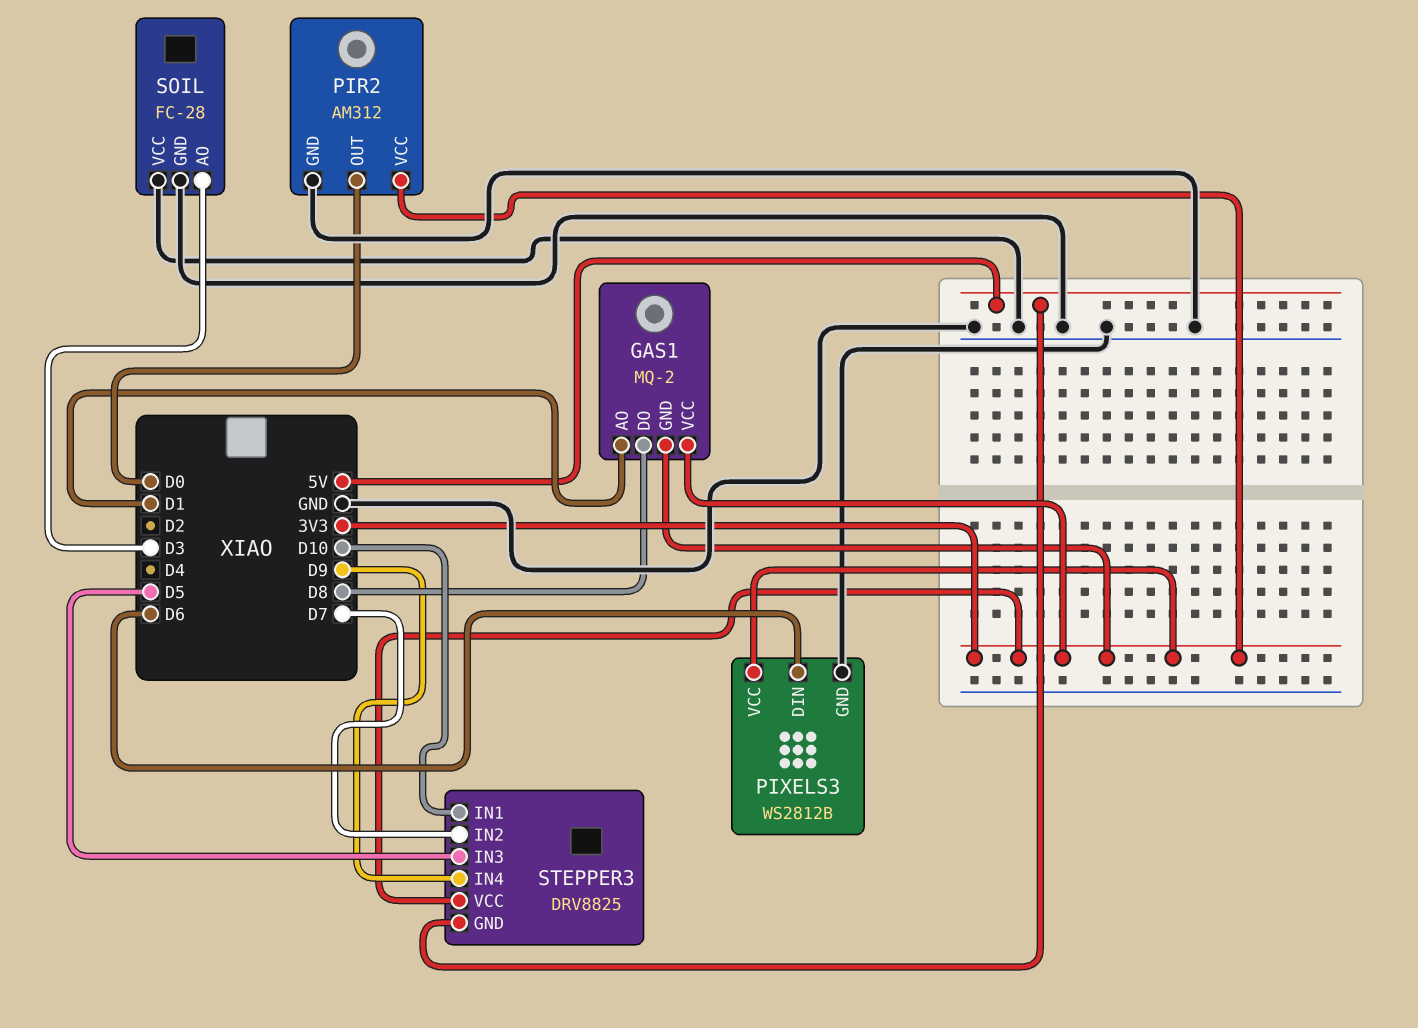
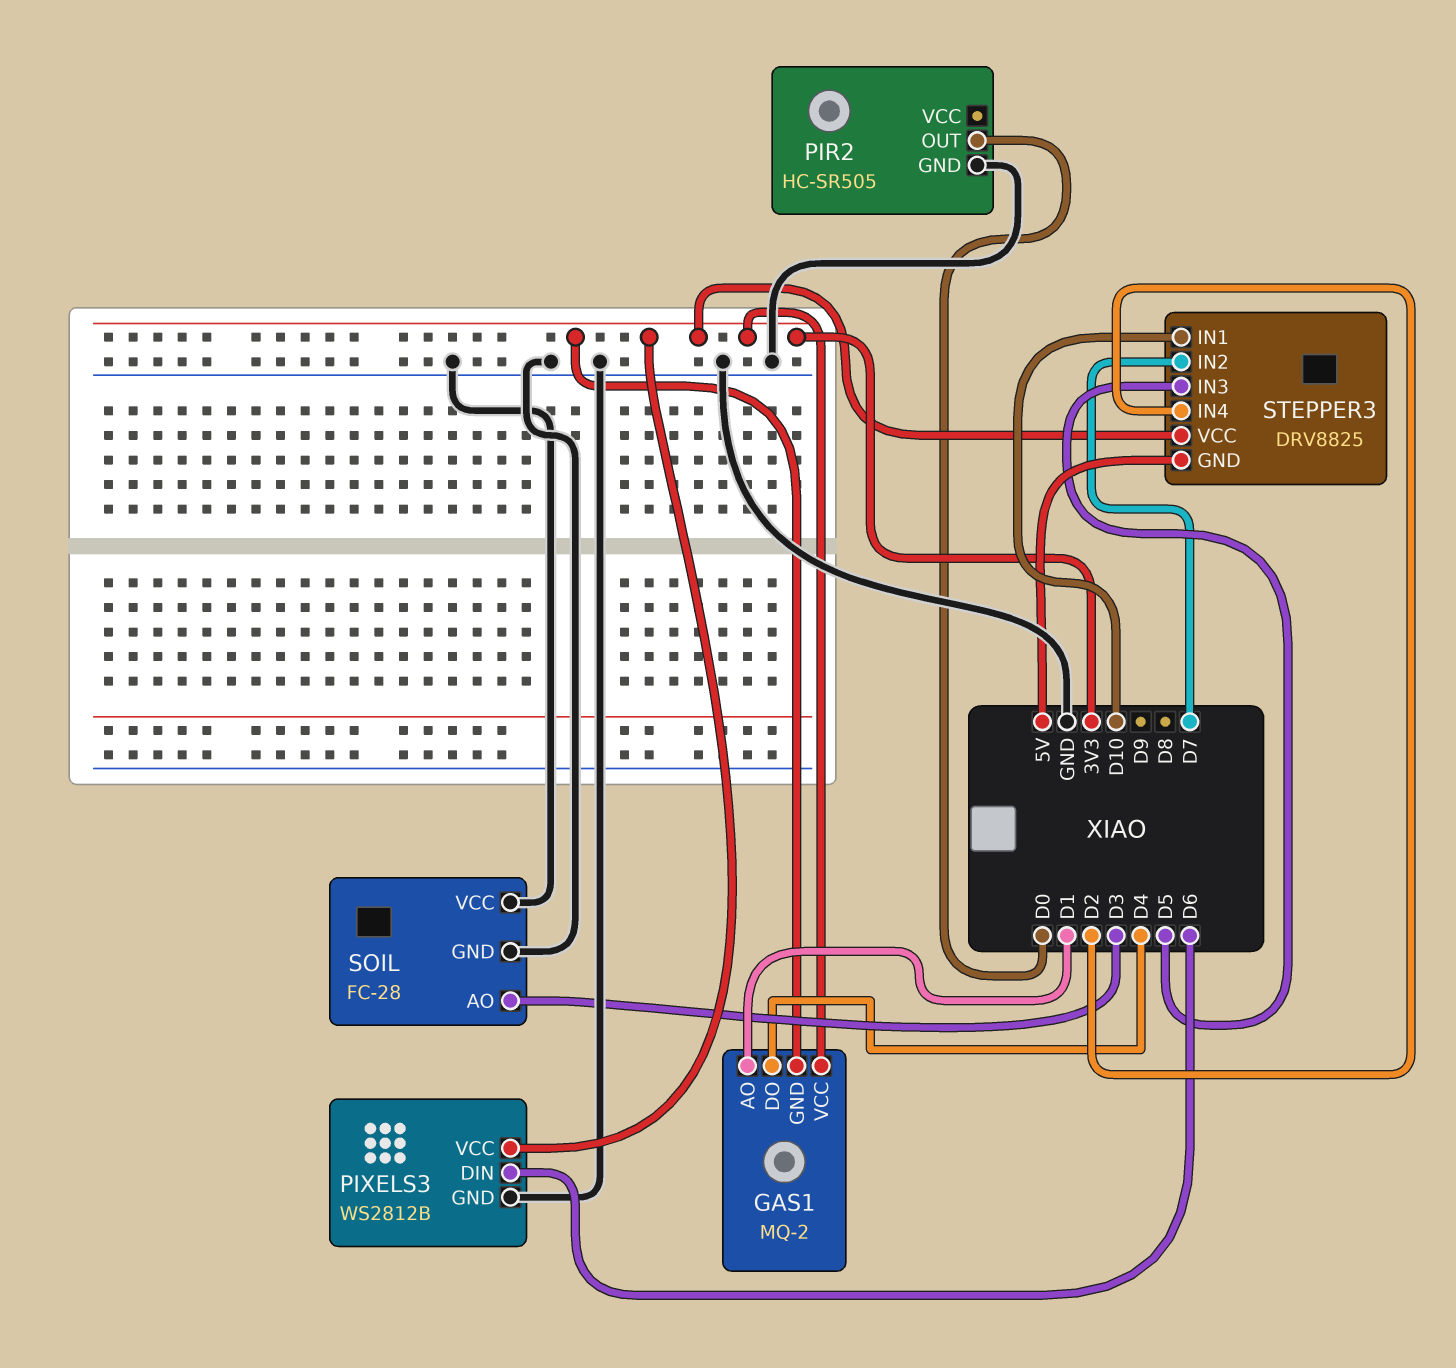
GAS1 pin DO: D8 -> D4
PIR2: AM312 -> HC-SR505
PIR2 pin VCC: 3V3 -> none
STEPPER3 pin IN4: D9 -> D2

